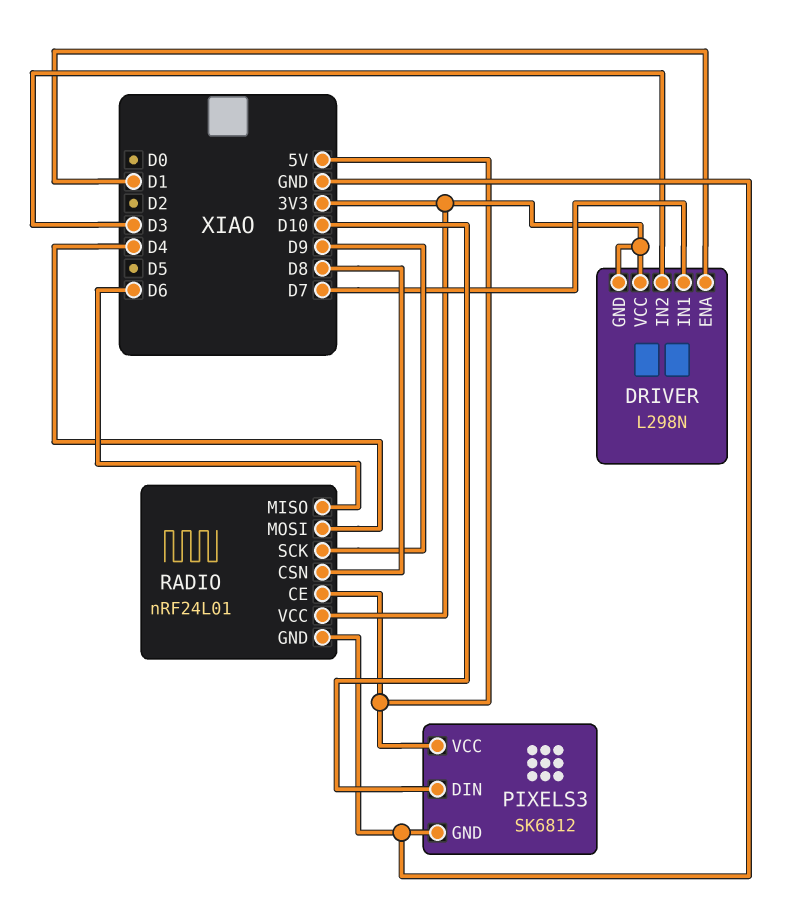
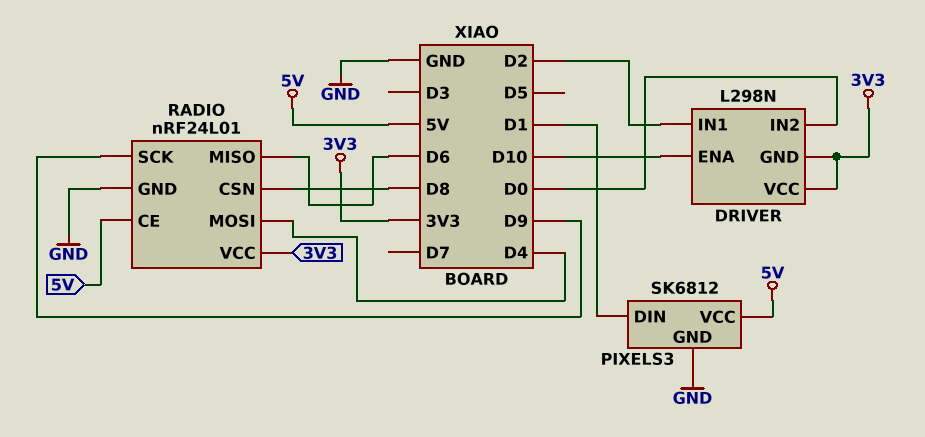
DRIVER pin ENA: D1 -> D10
DRIVER pin IN1: D7 -> D2
DRIVER pin IN2: D3 -> D0
PIXELS3 pin DIN: D10 -> D1

